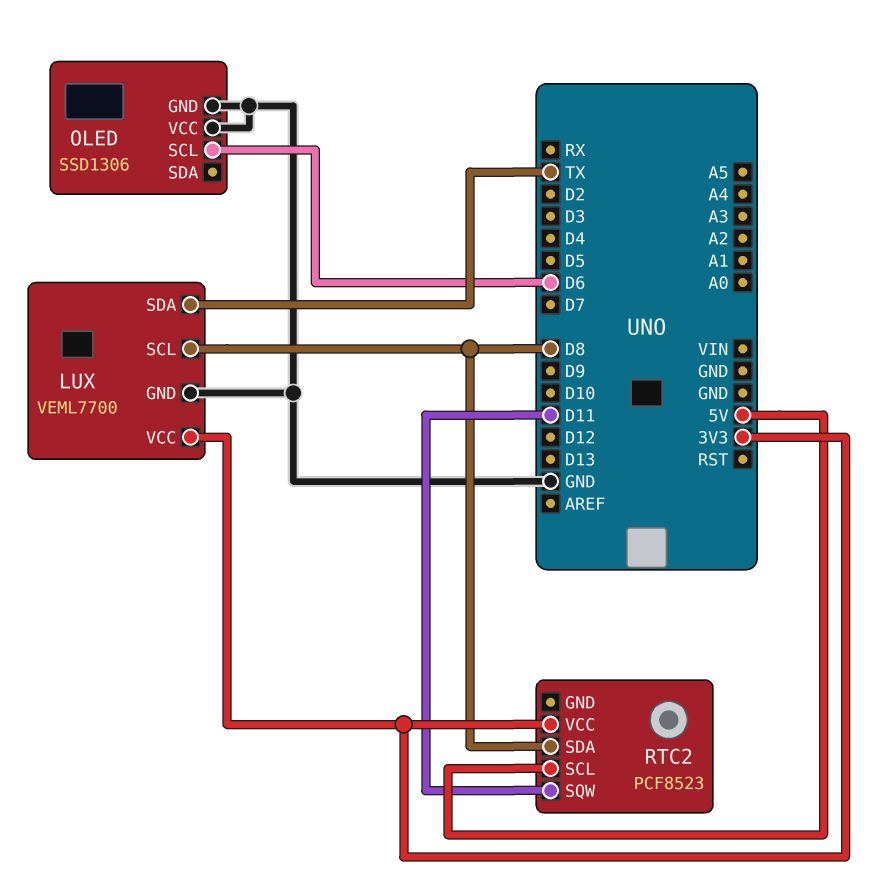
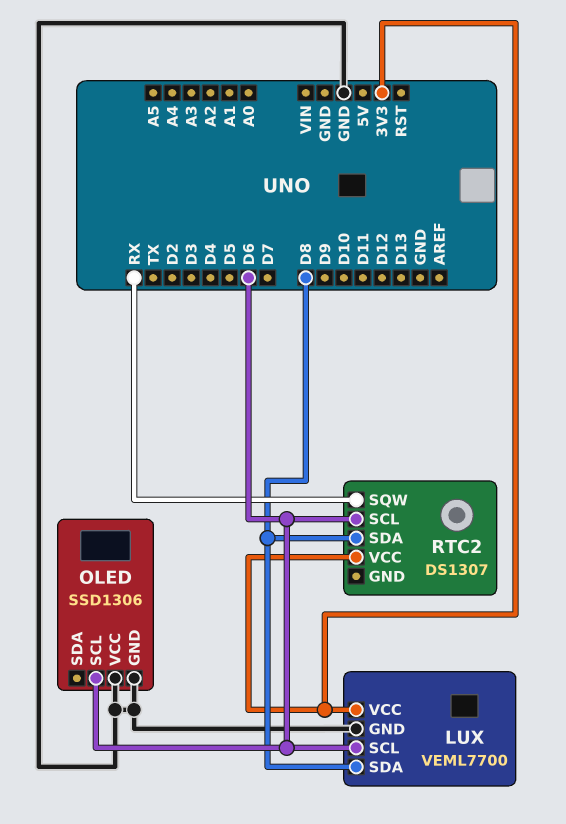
LUX pin SCL: D8 -> D6
LUX pin SDA: TX -> D8
RTC2: PCF8523 -> DS1307
RTC2 pin SCL: 5V -> D6
RTC2 pin SQW: D11 -> RX

